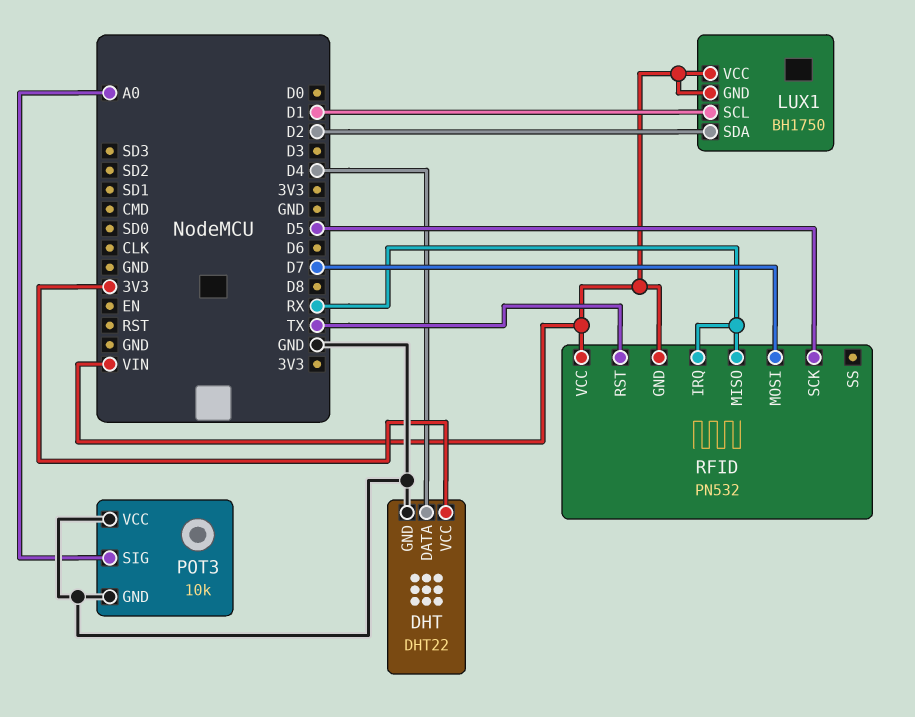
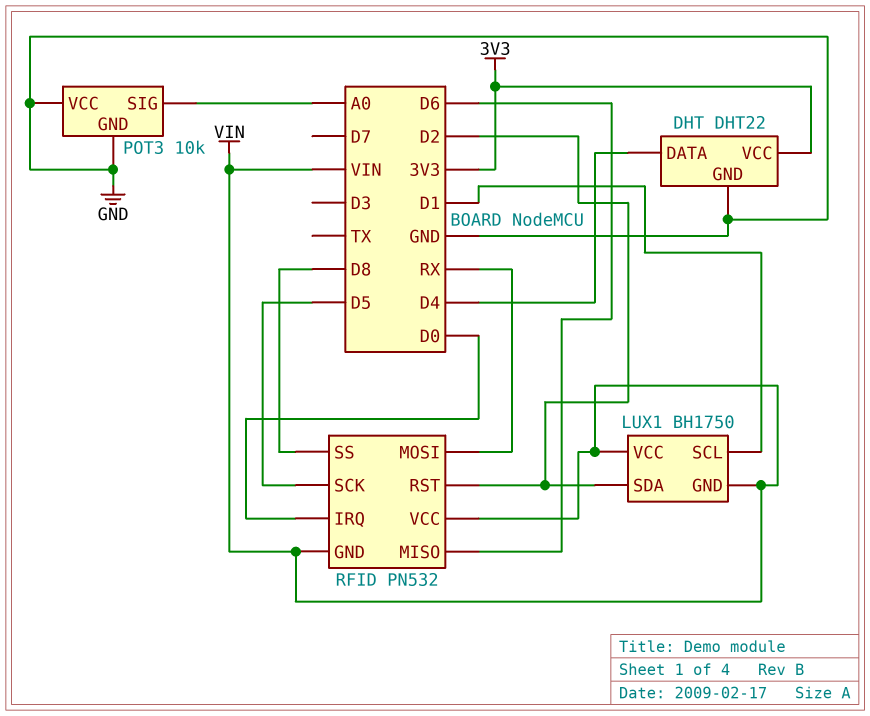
RFID pin IRQ: RX -> D0
RFID pin MISO: RX -> D6
RFID pin MOSI: D7 -> RX
RFID pin RST: TX -> D2
RFID pin SS: none -> D8

